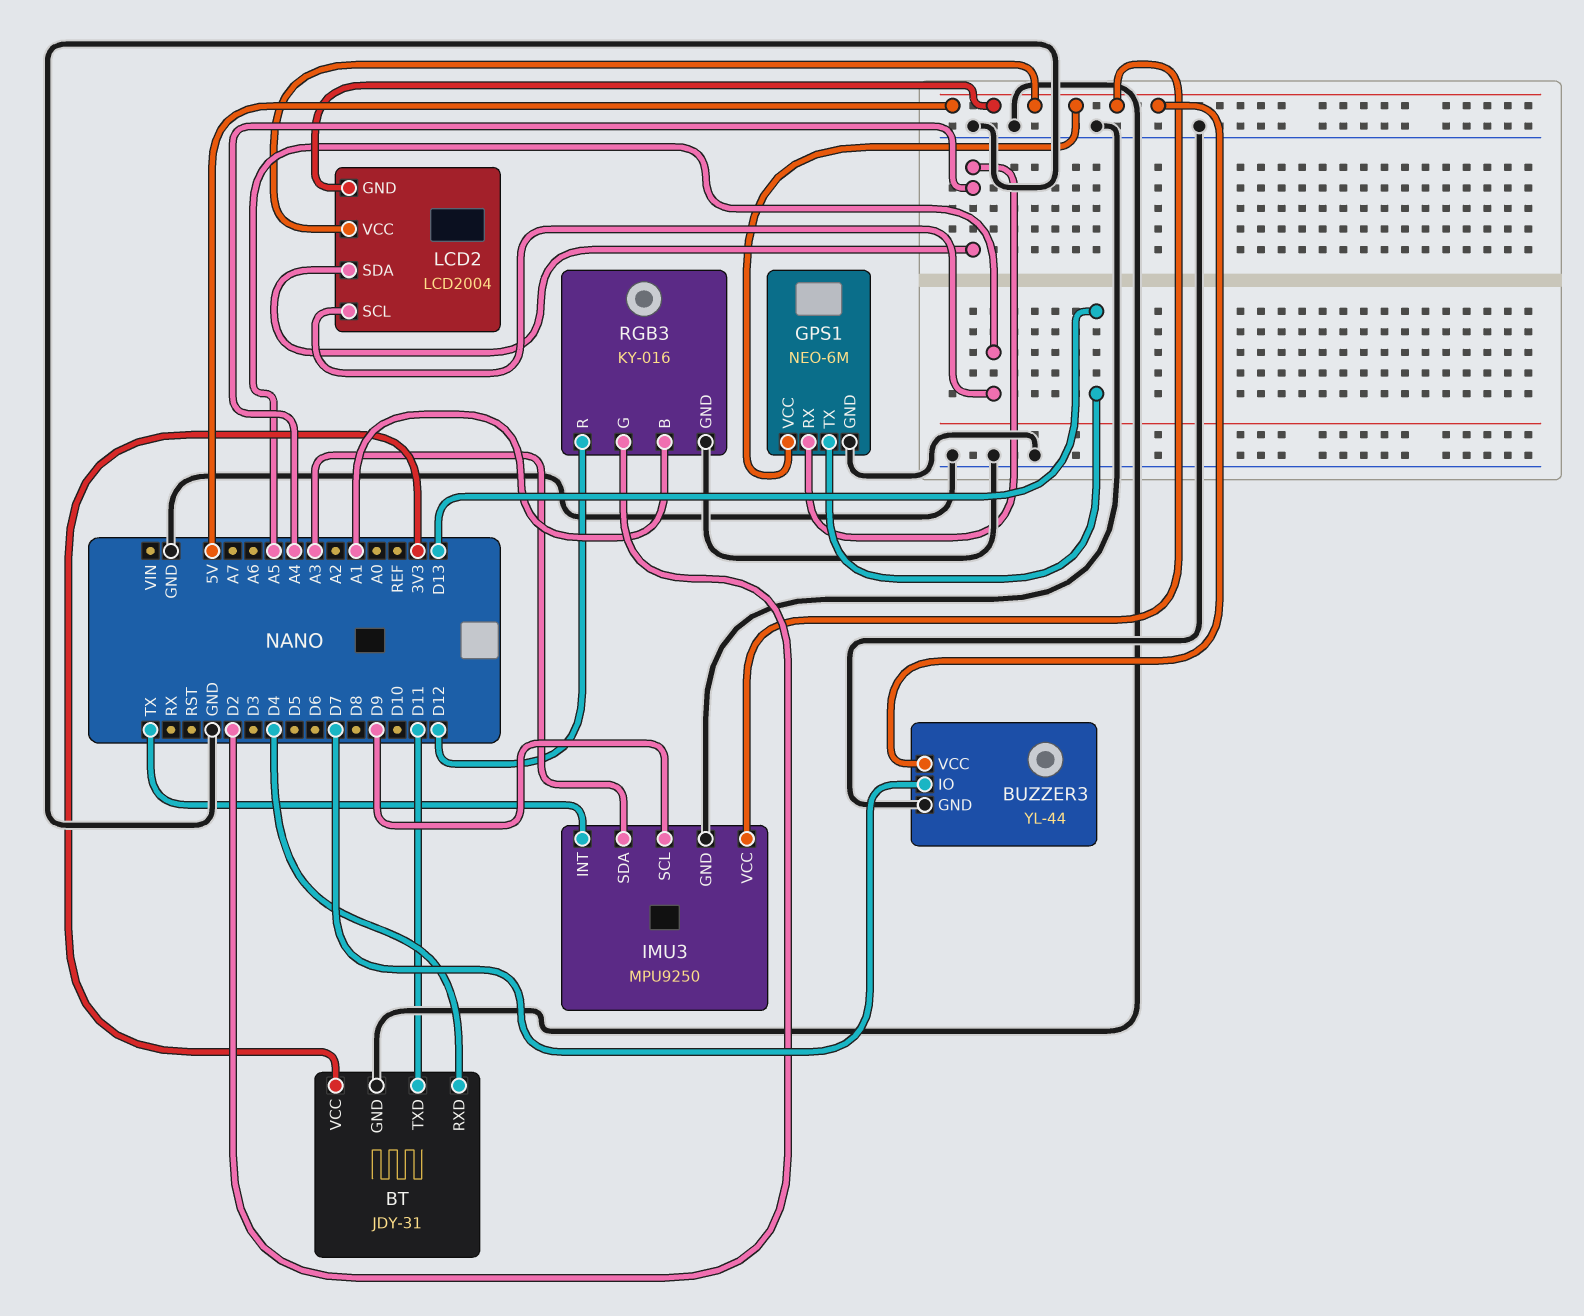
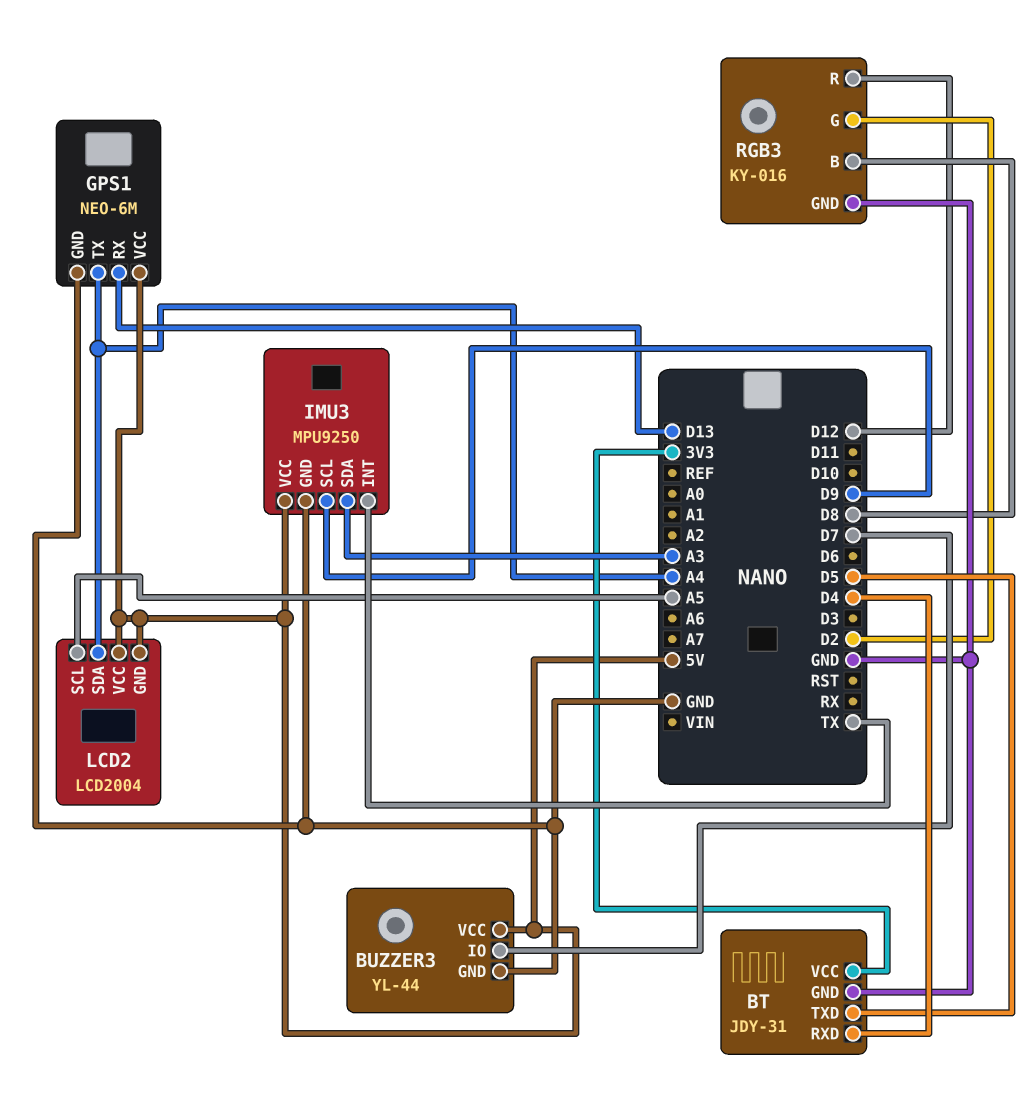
BT pin TXD: D11 -> D5
GPS1 pin RX: A4 -> D13
GPS1 pin TX: D13 -> A4
RGB3 pin B: A1 -> D8

